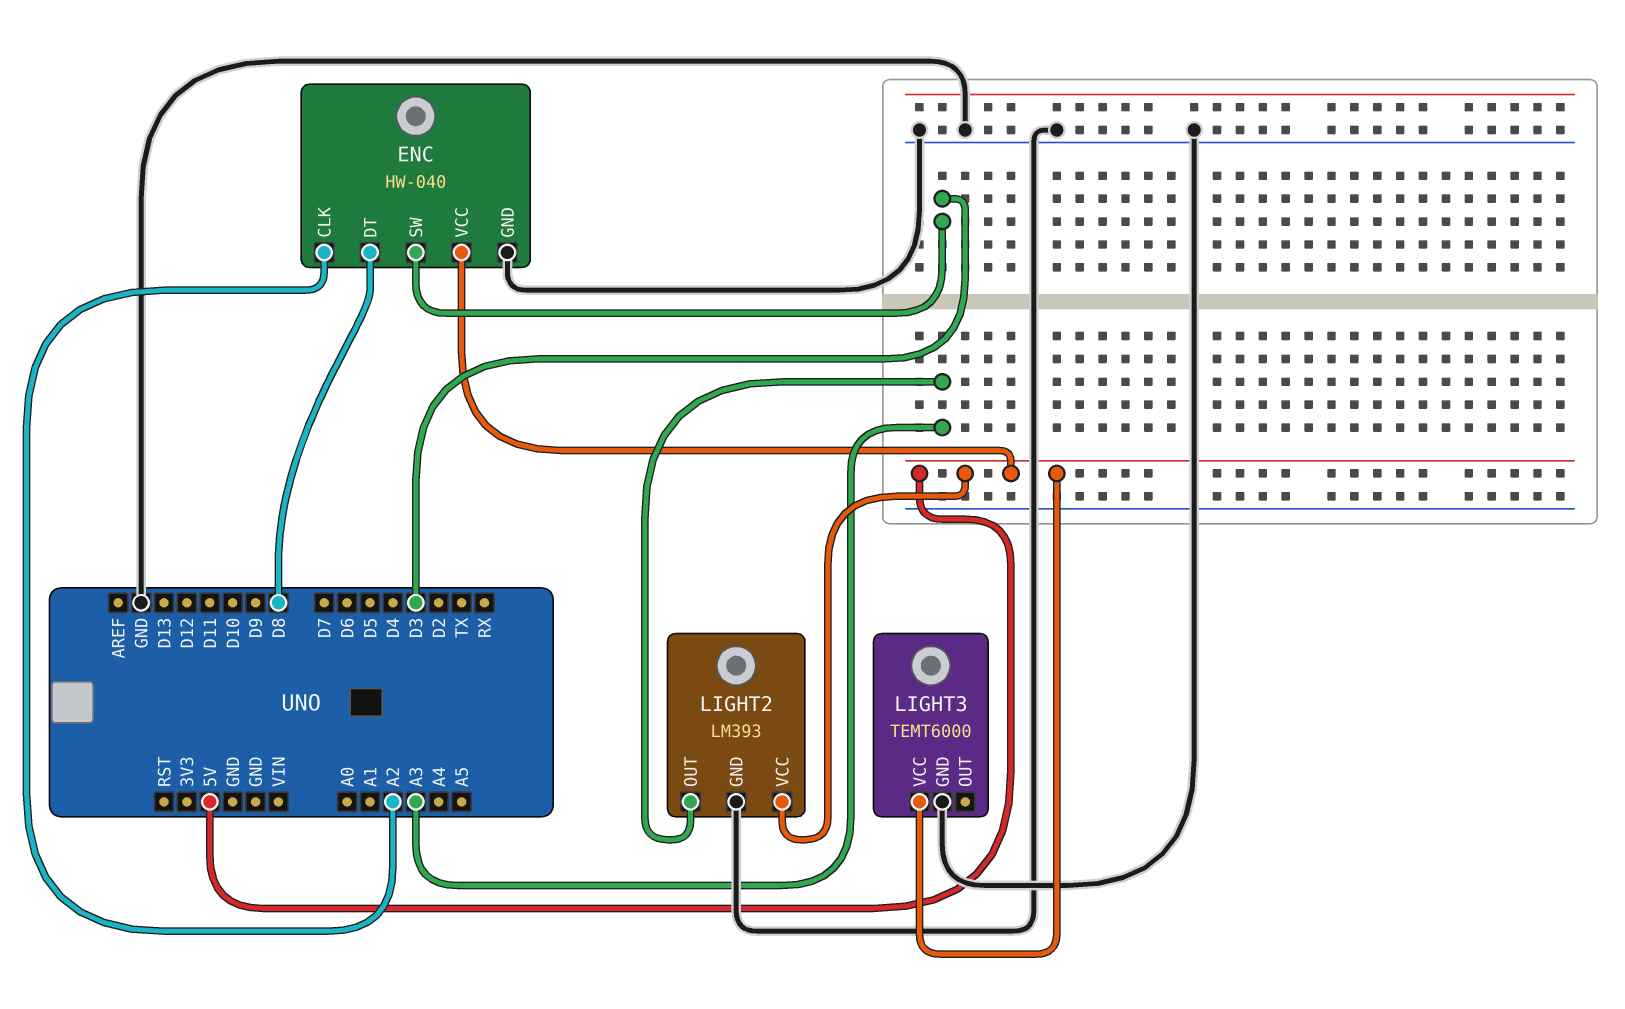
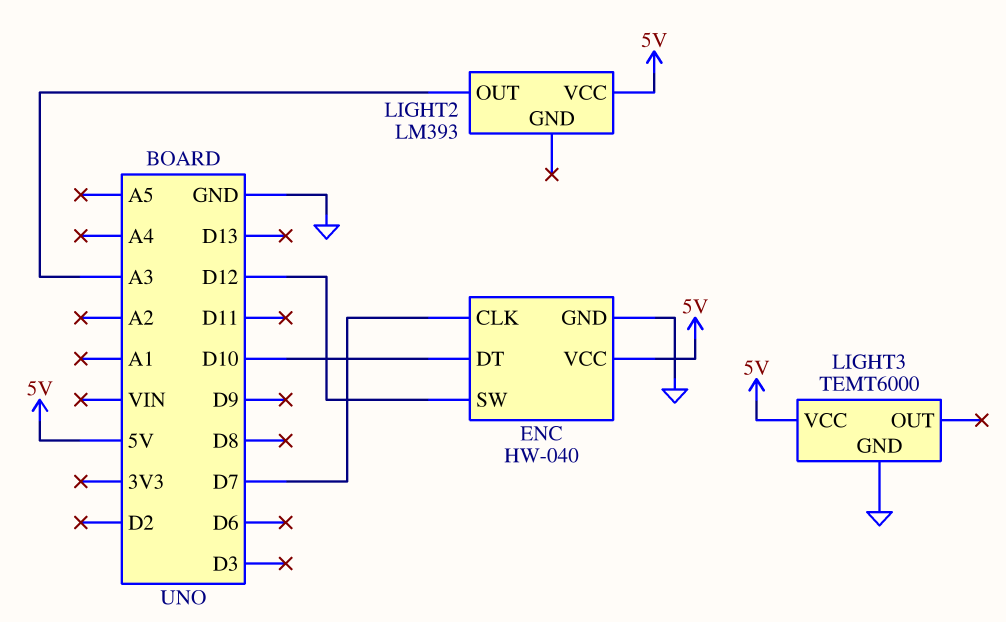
ENC pin CLK: A2 -> D7
ENC pin DT: D8 -> D10
ENC pin SW: D3 -> D12
LIGHT2 pin GND: GND -> none

